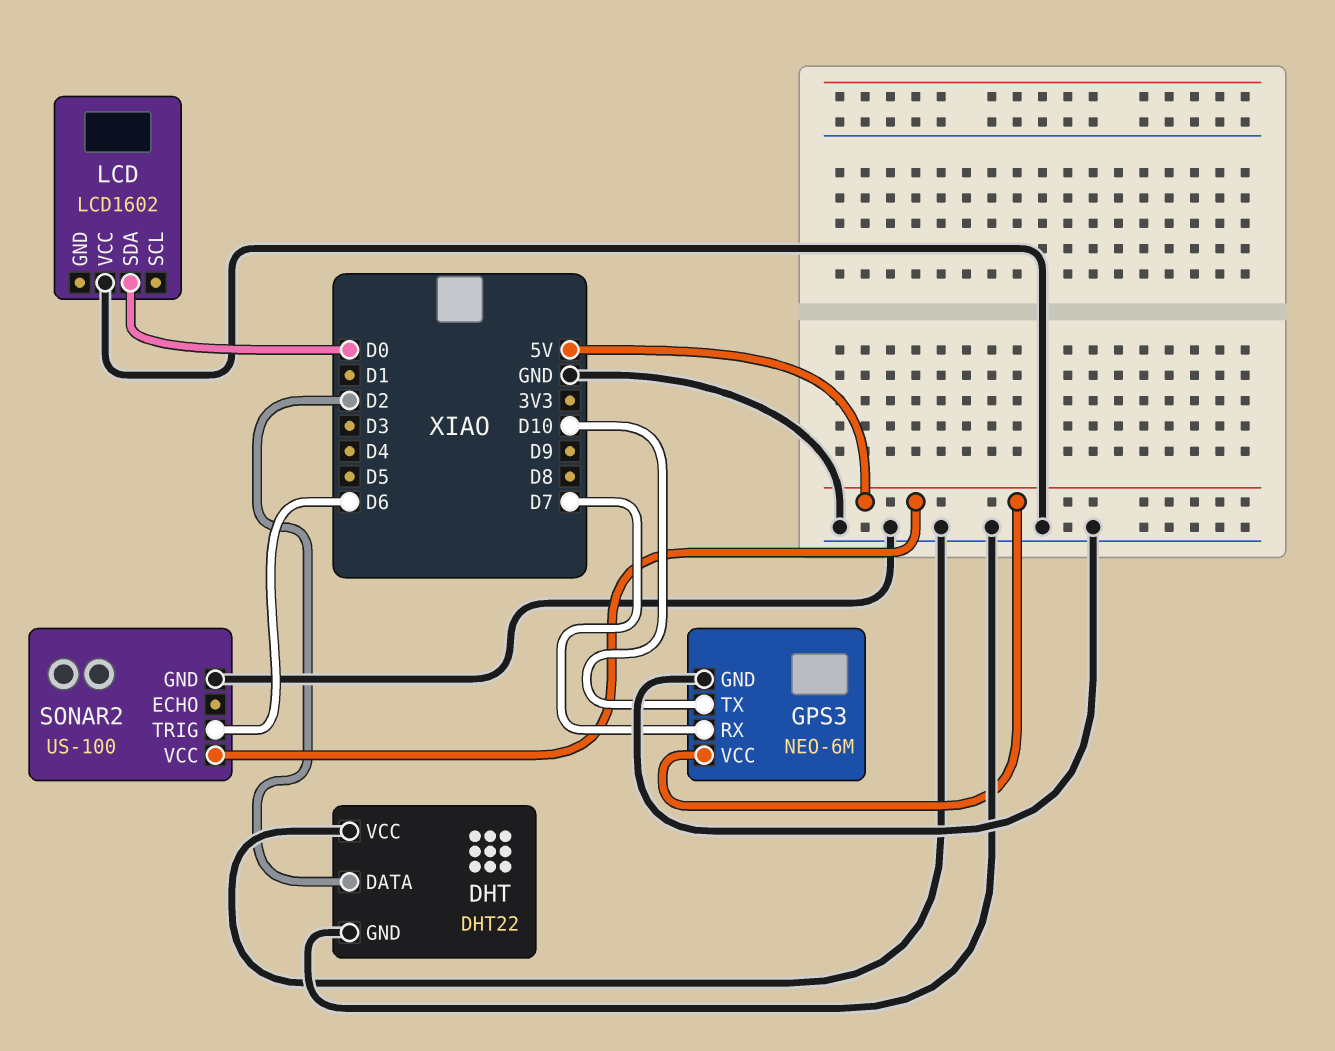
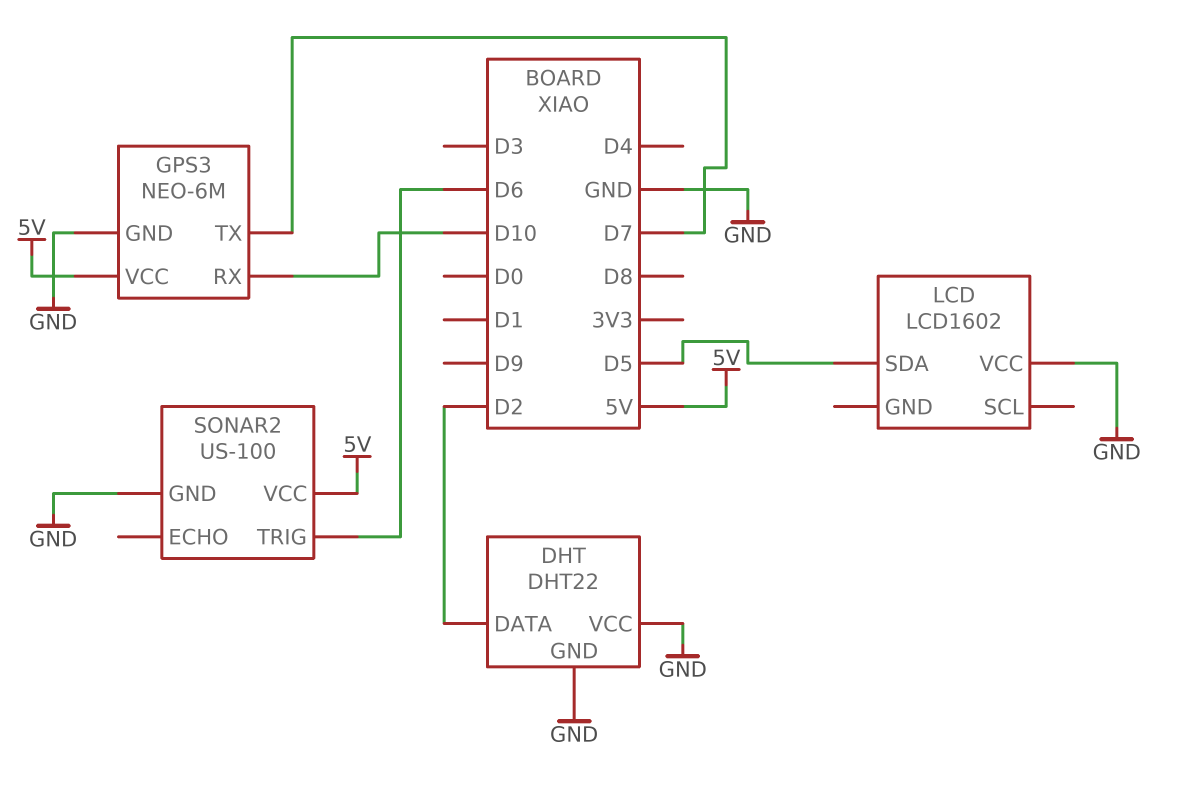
GPS3 pin RX: D7 -> D10
GPS3 pin TX: D10 -> D7
LCD pin SDA: D0 -> D5

